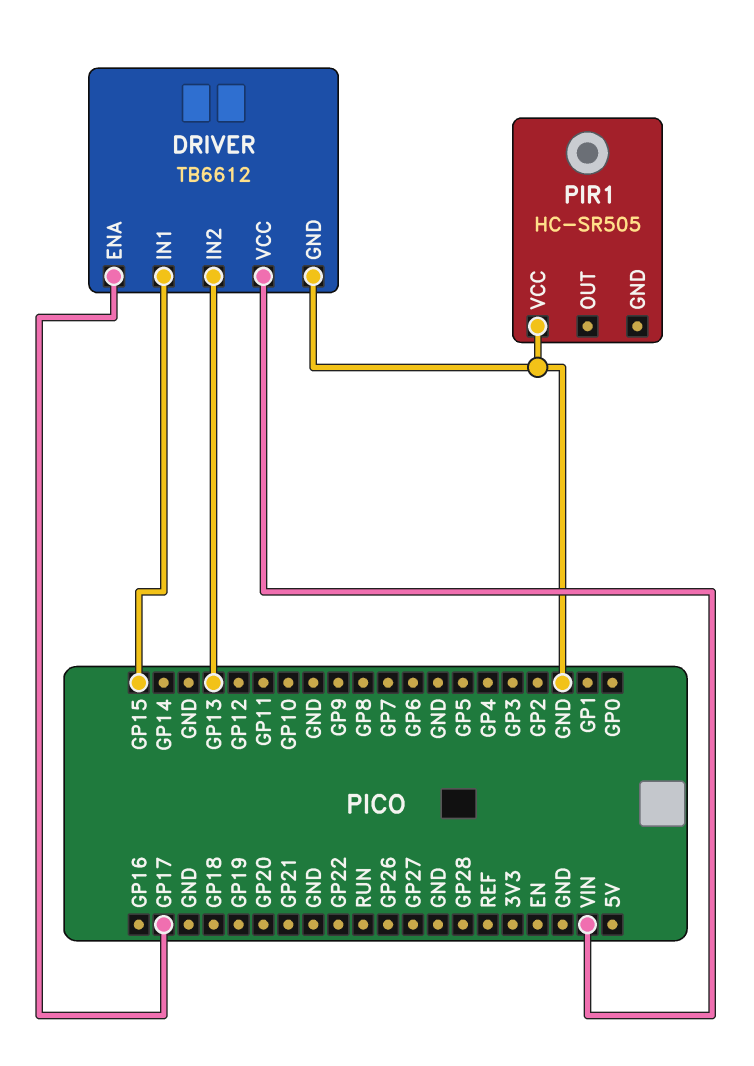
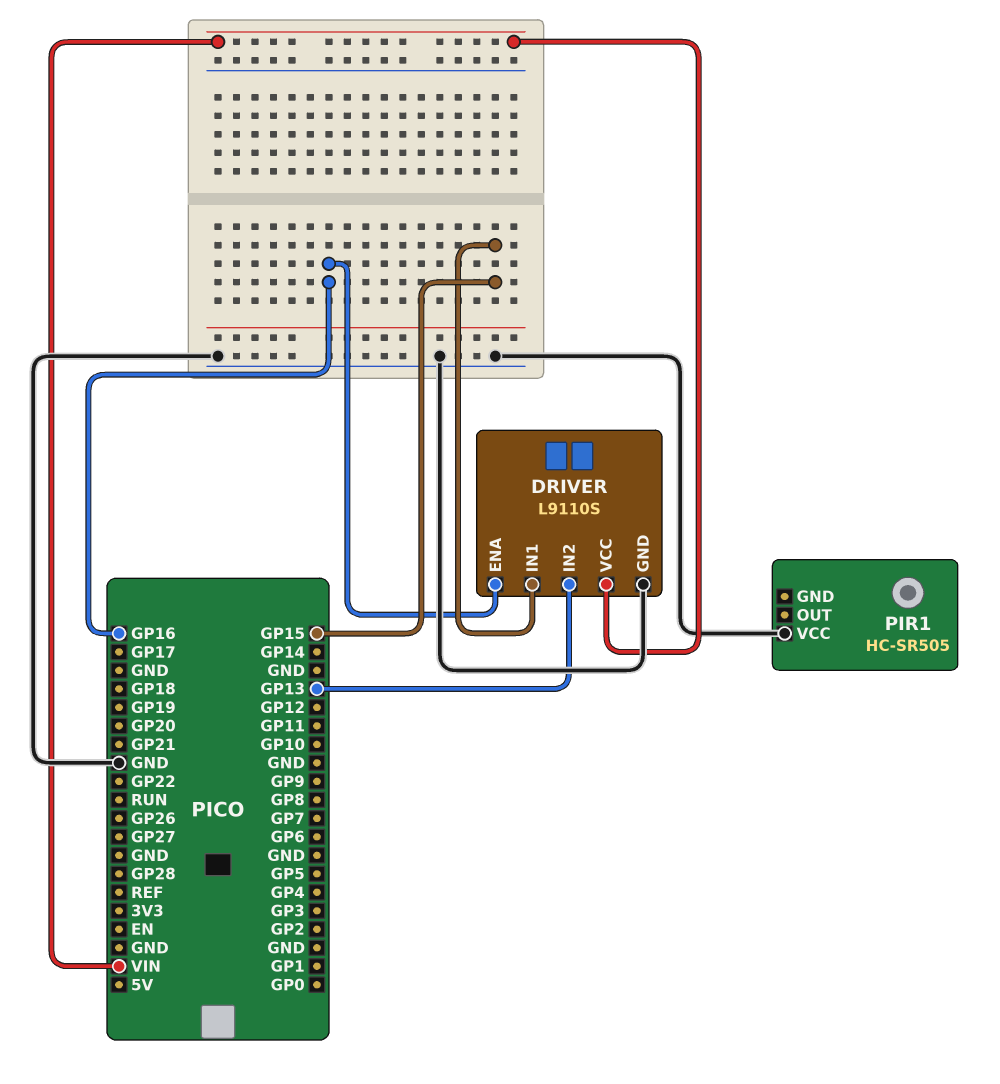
DRIVER: TB6612 -> L9110S
DRIVER pin ENA: GP17 -> GP16

